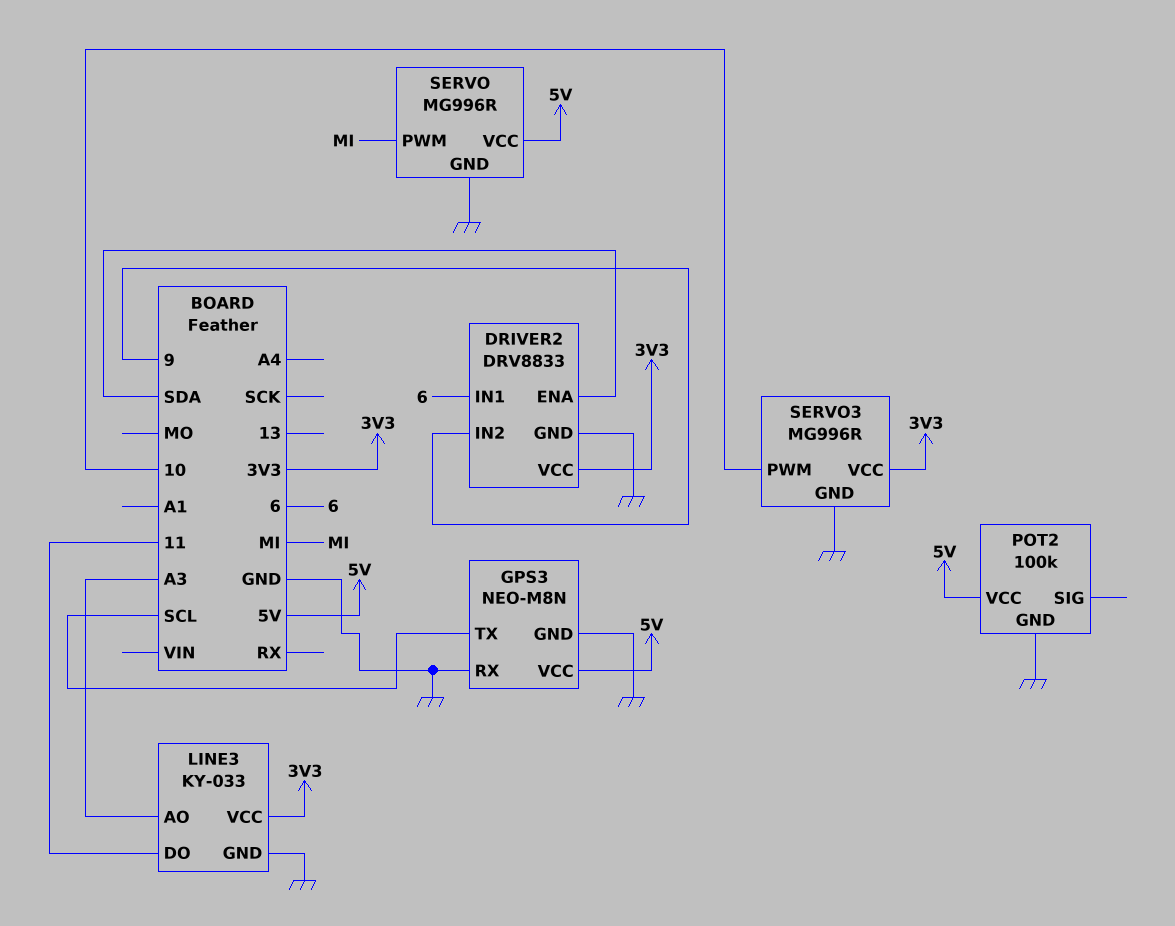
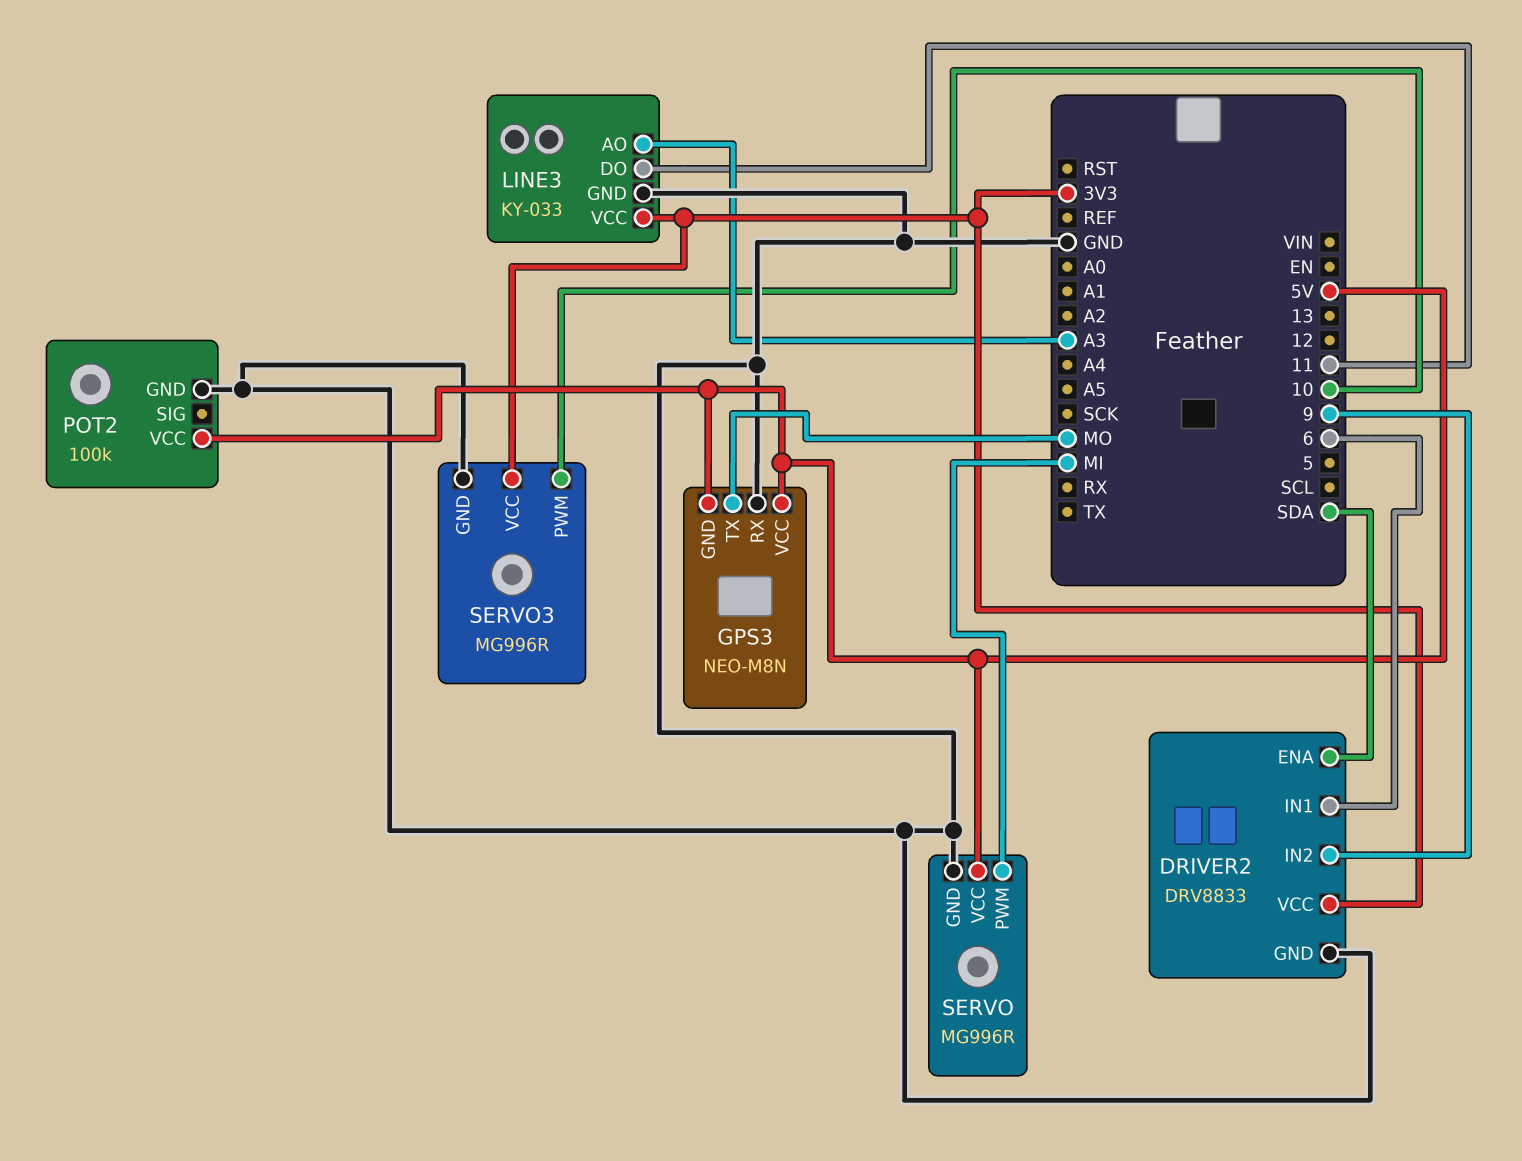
GPS3 pin GND: GND -> 5V
GPS3 pin TX: SCL -> MO

